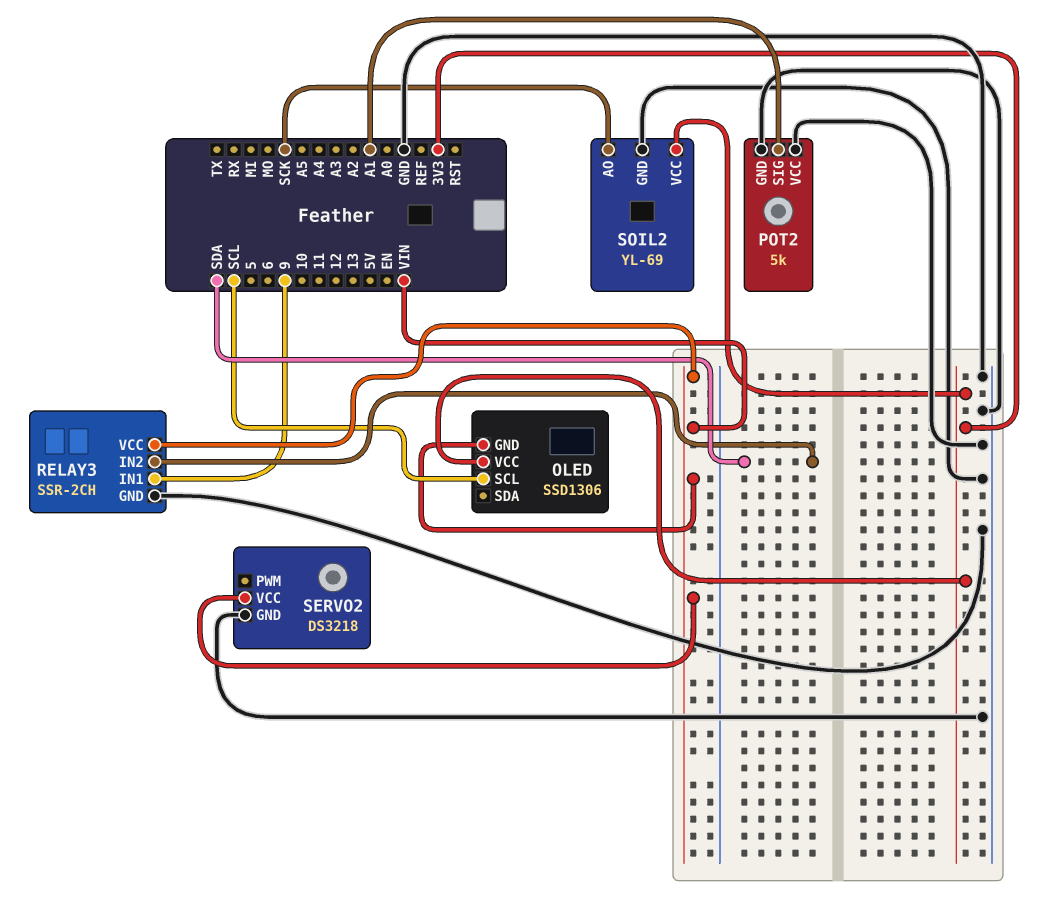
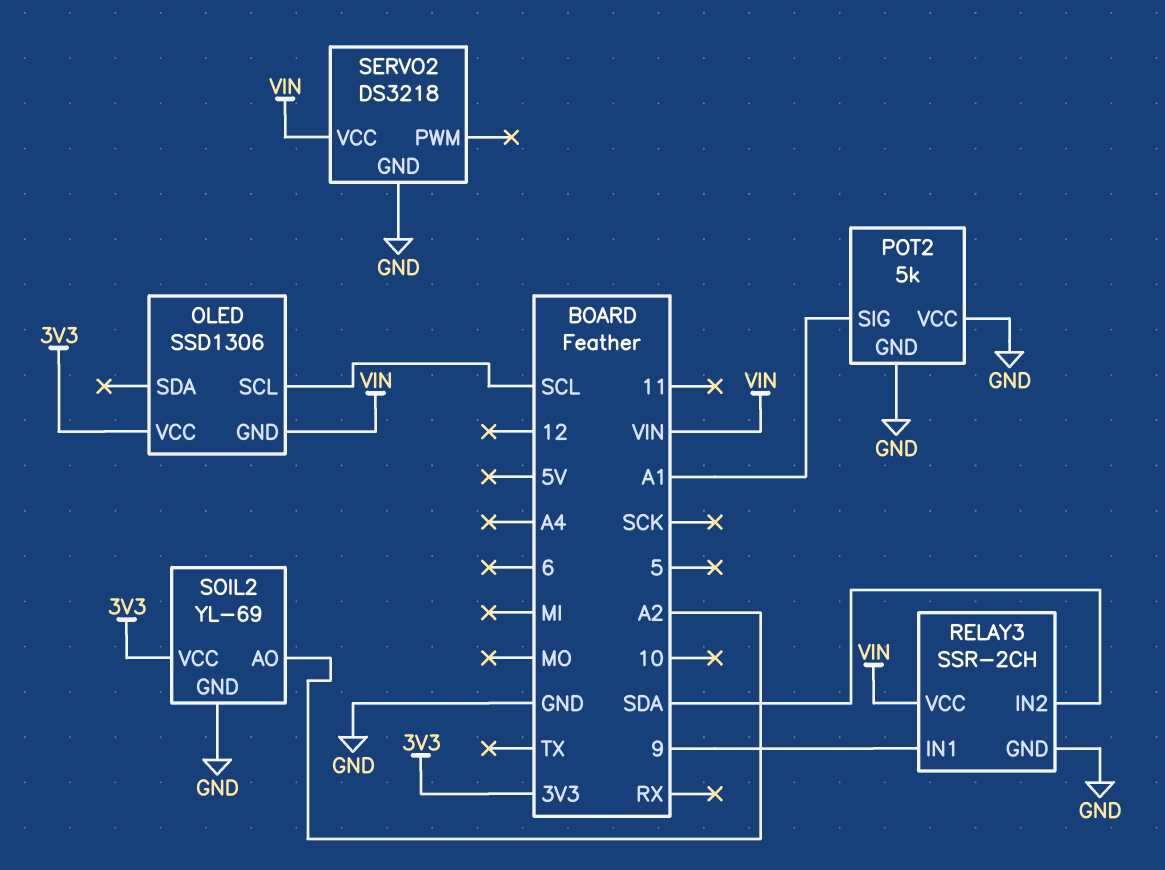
SOIL2 pin AO: SCK -> A2

